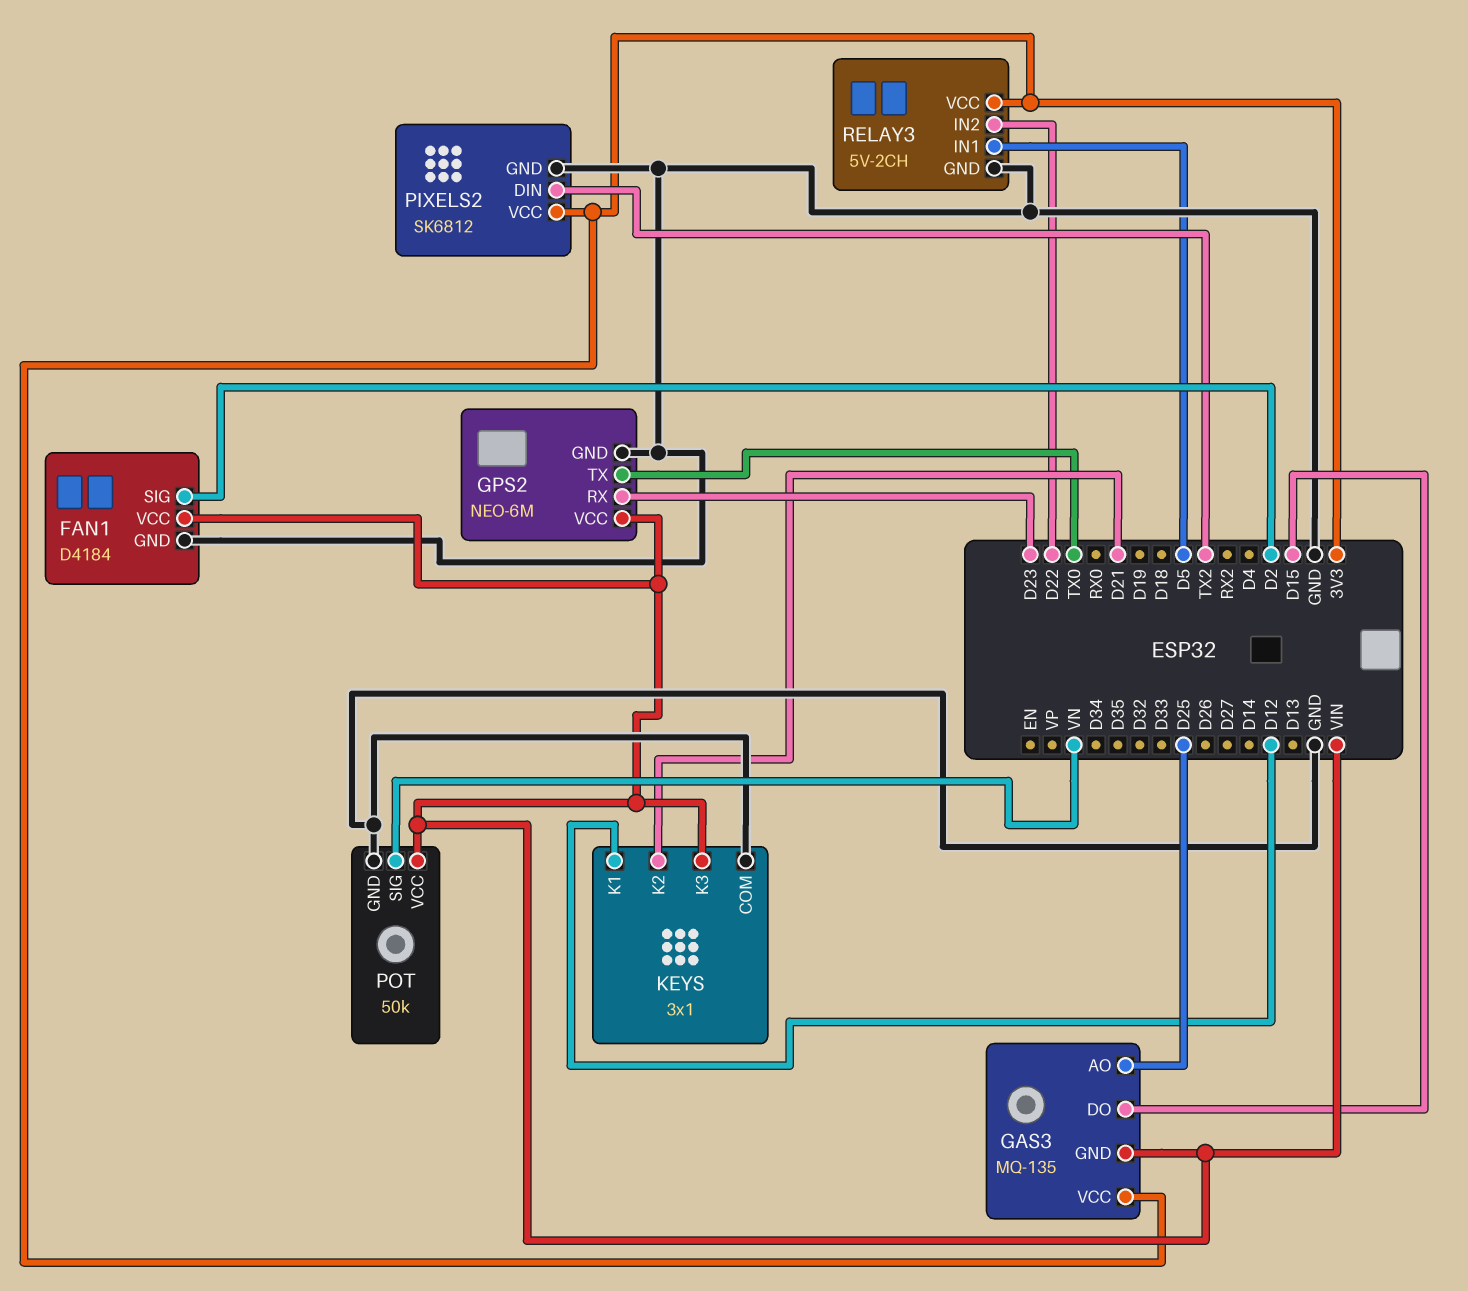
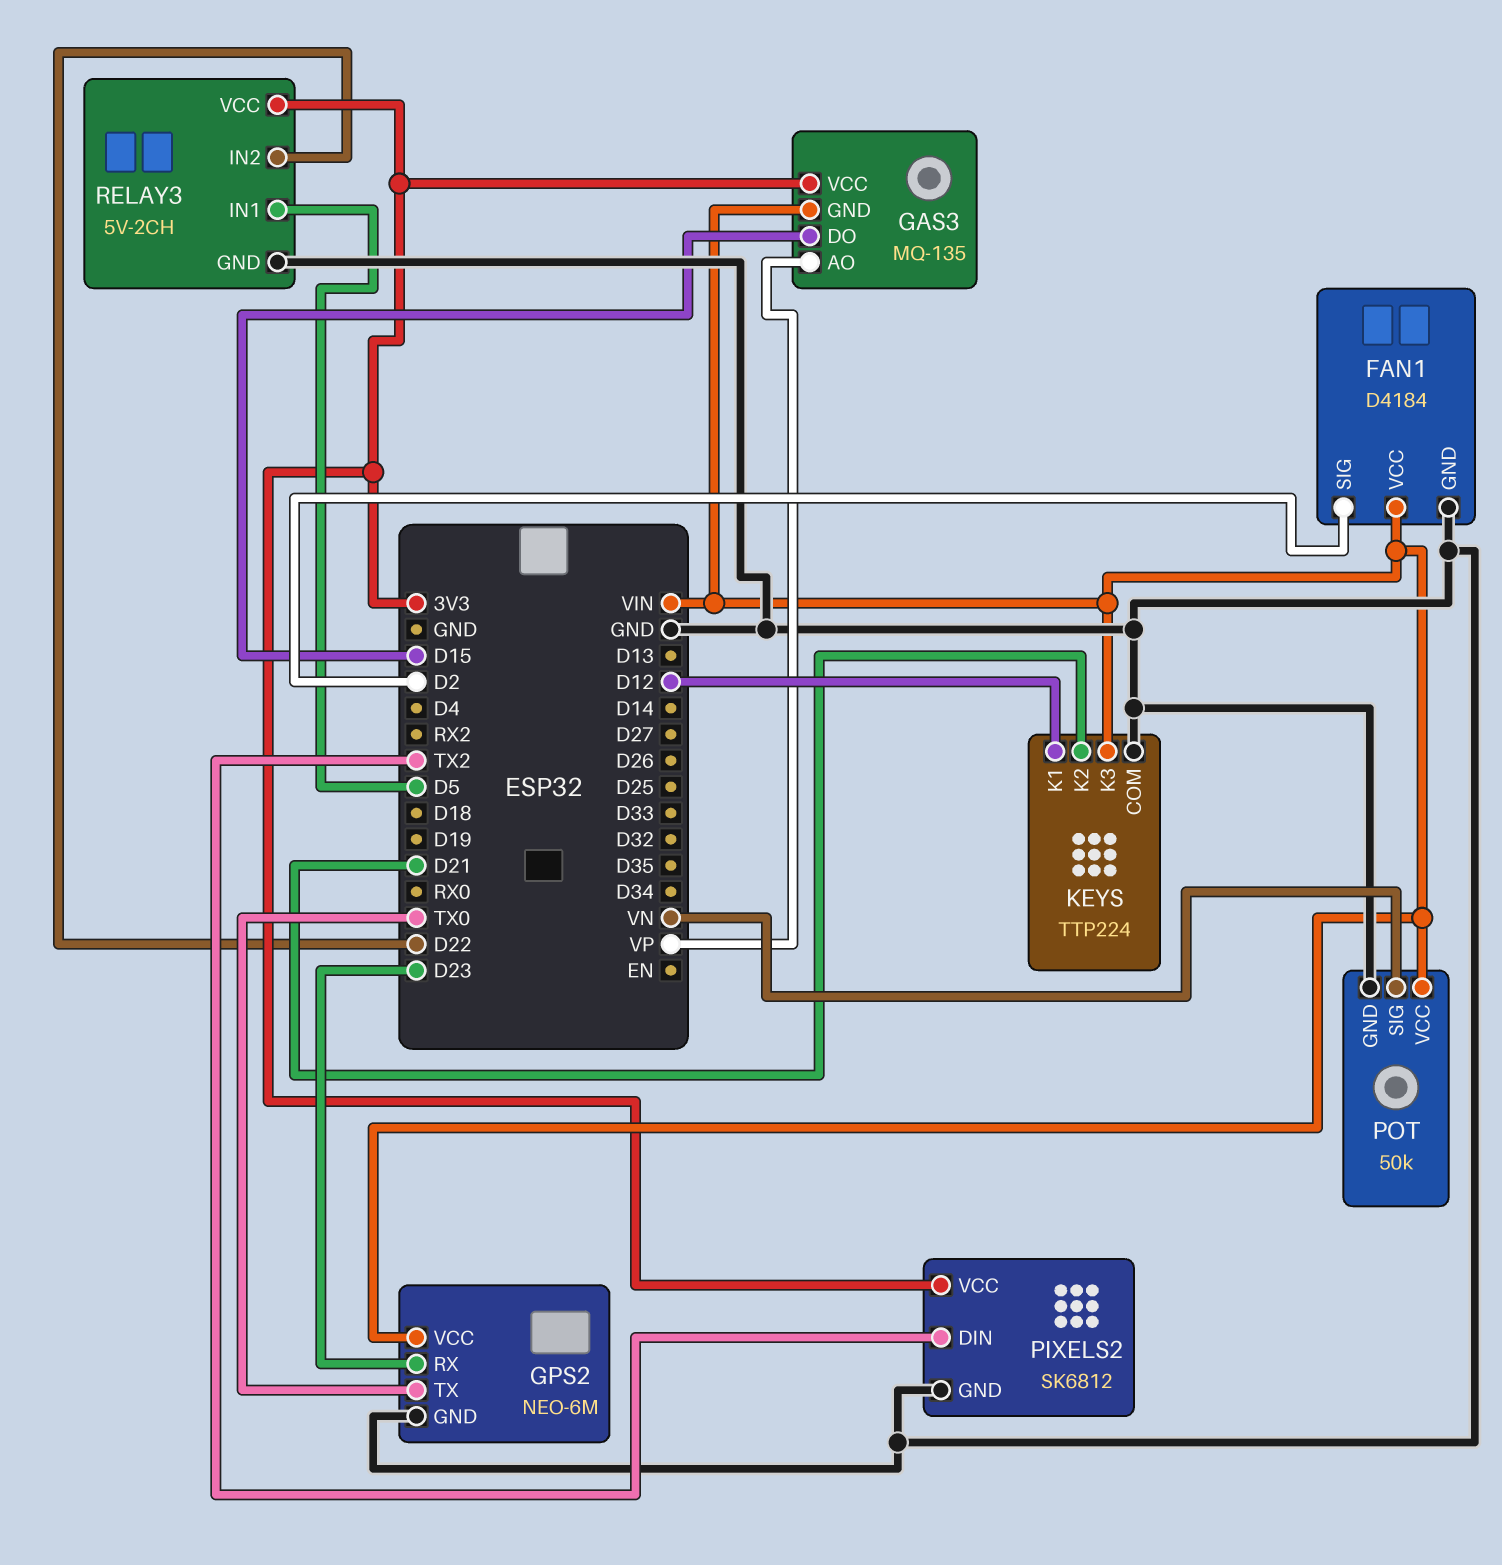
GAS3 pin AO: D25 -> VP
KEYS: 3x1 -> TTP224

